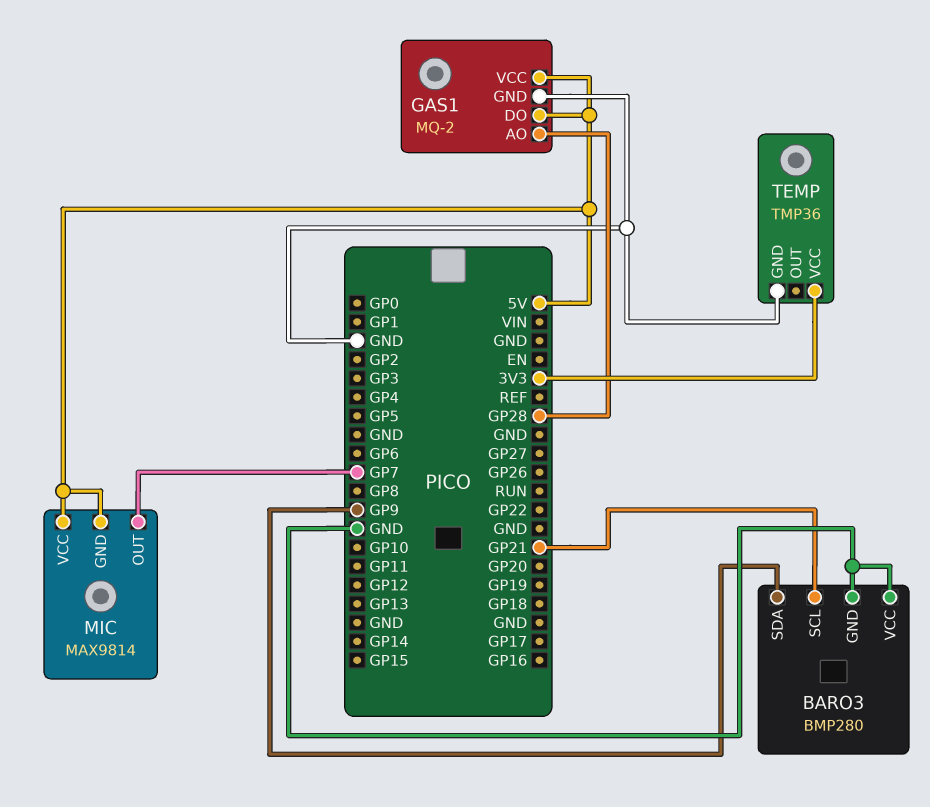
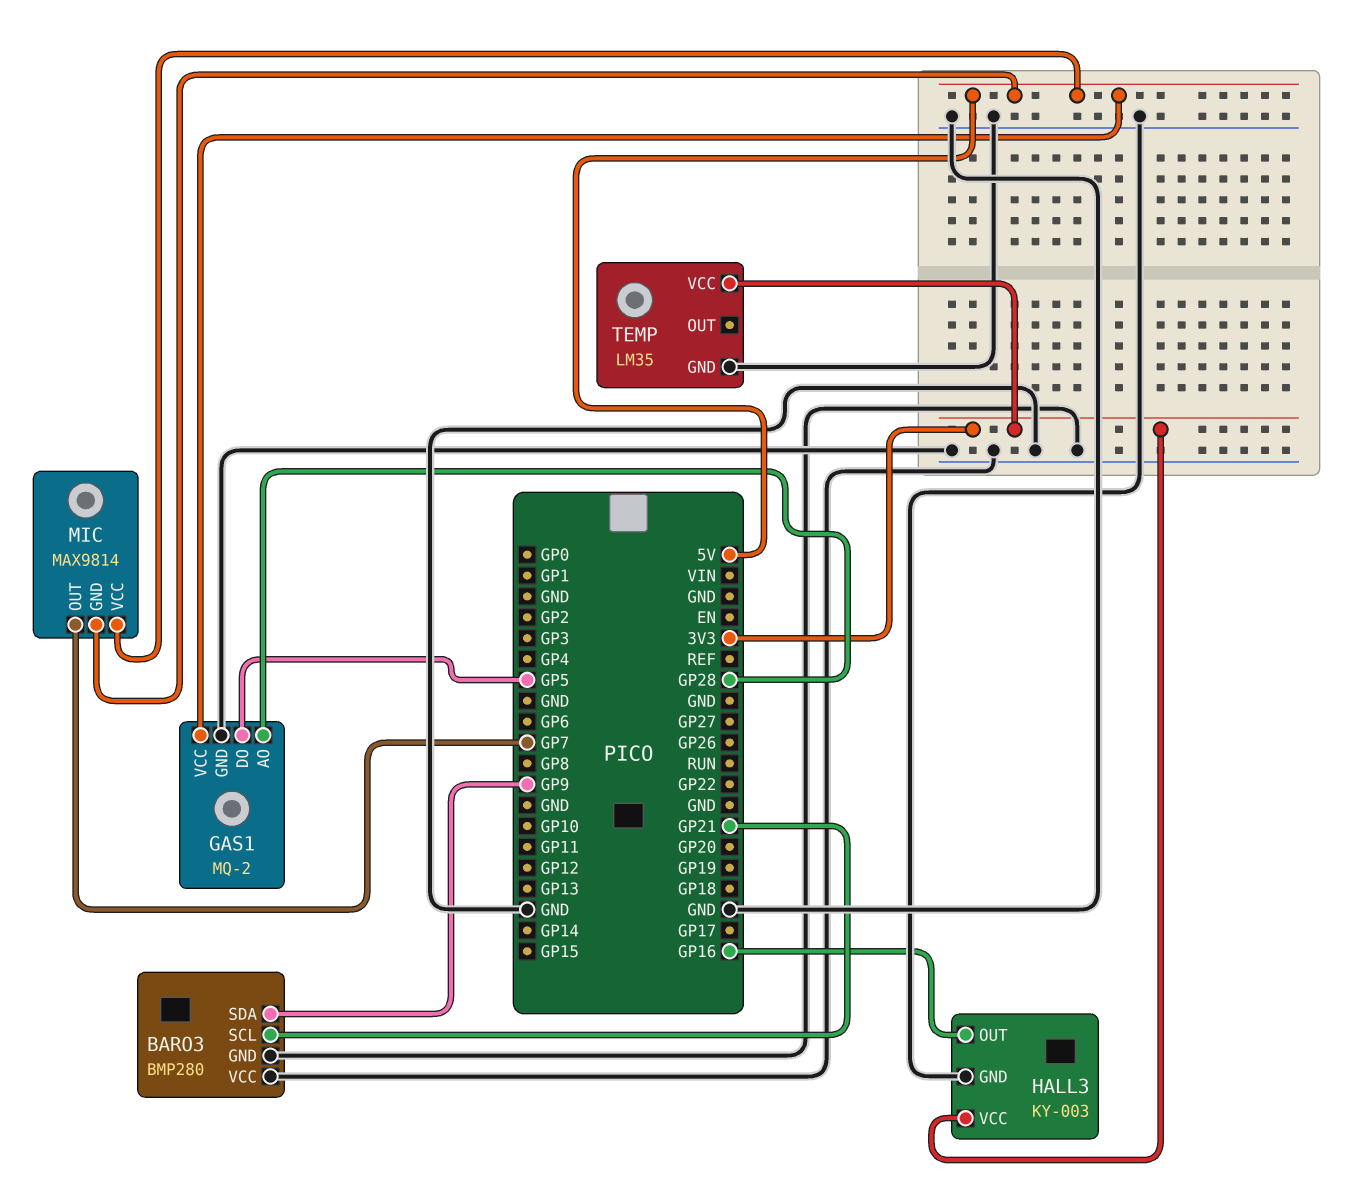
GAS1 pin DO: 5V -> GP5
HALL3: none -> KY-003
HALL3 pin GND: none -> GND
HALL3 pin OUT: none -> GP16
HALL3 pin VCC: none -> 3V3
TEMP: TMP36 -> LM35

